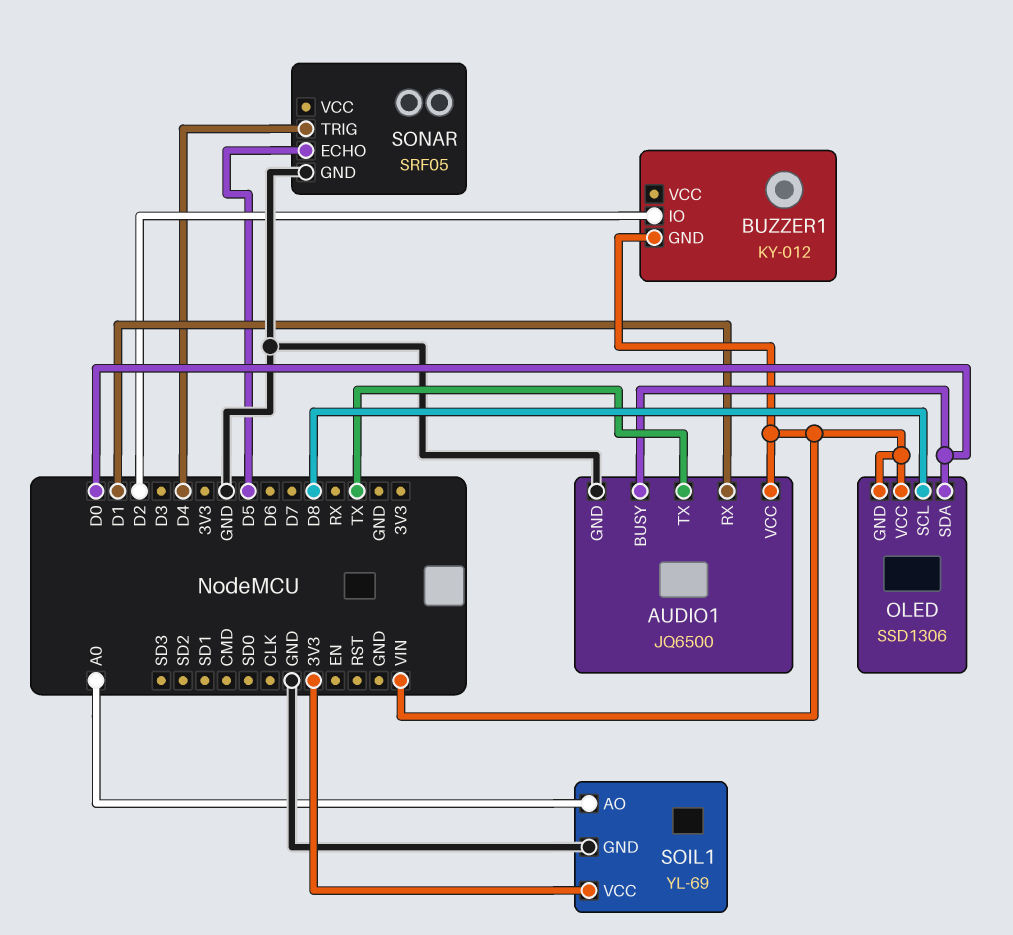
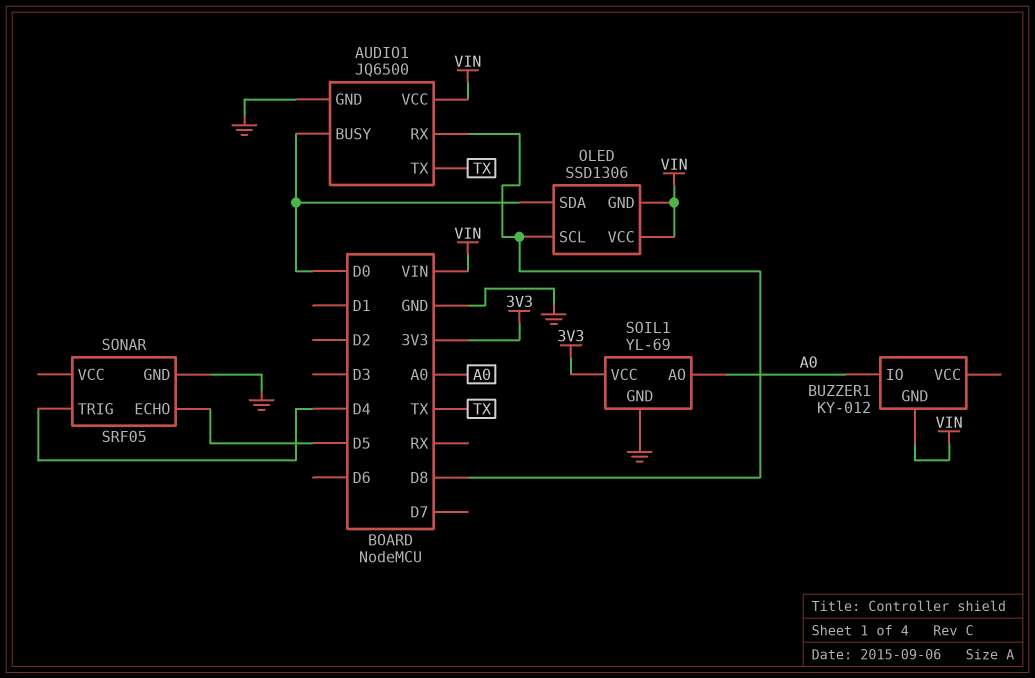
AUDIO1 pin RX: D1 -> D8
BUZZER1 pin IO: D2 -> A0

